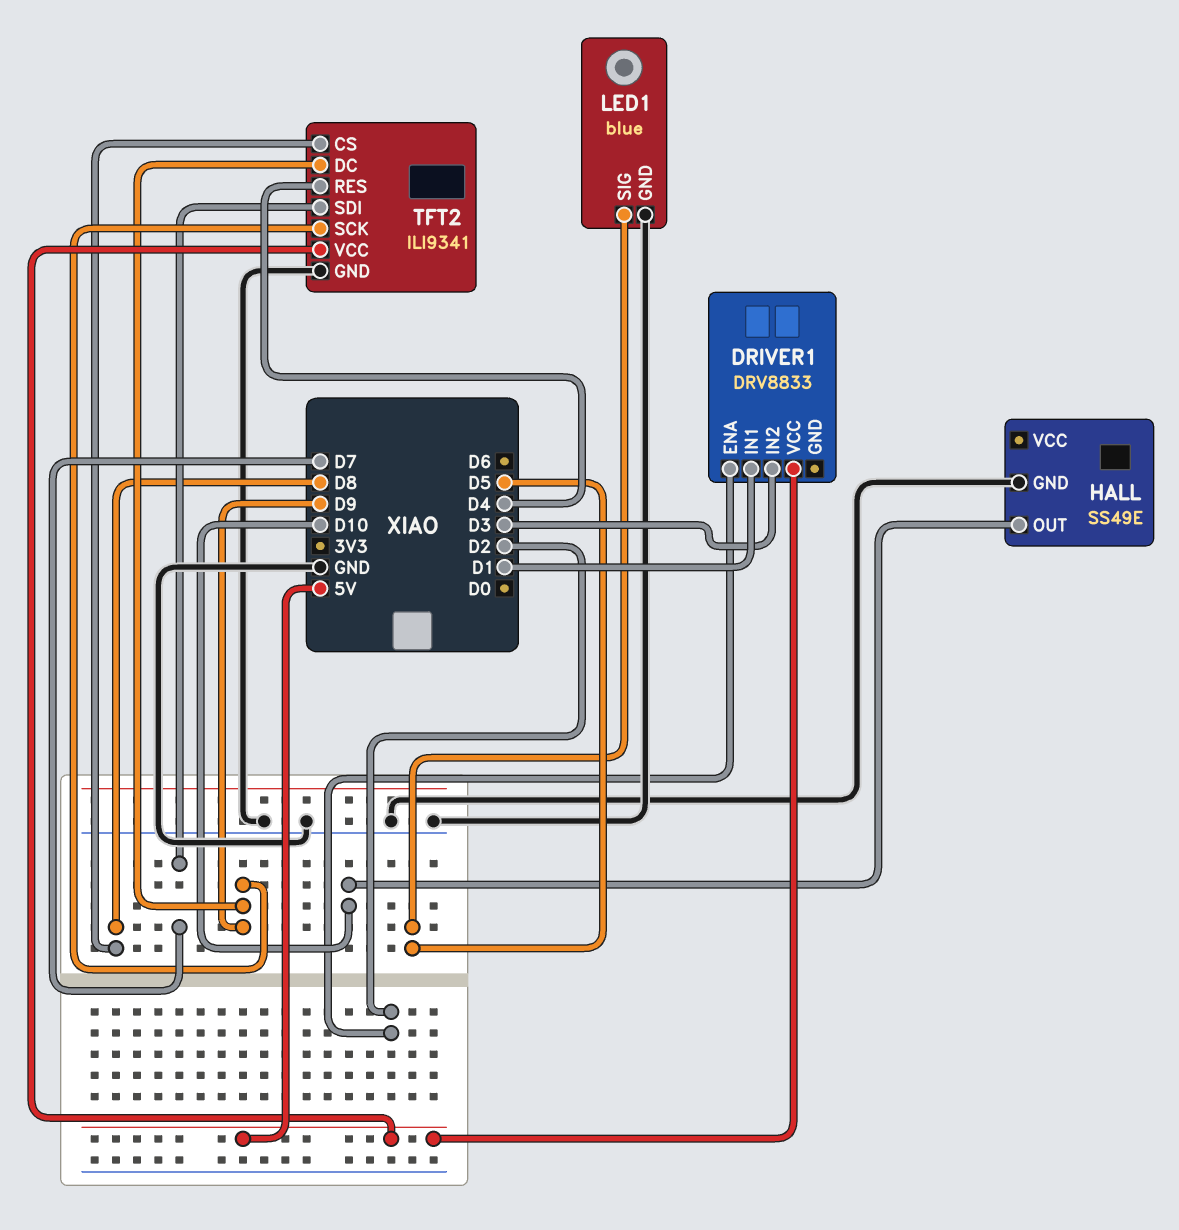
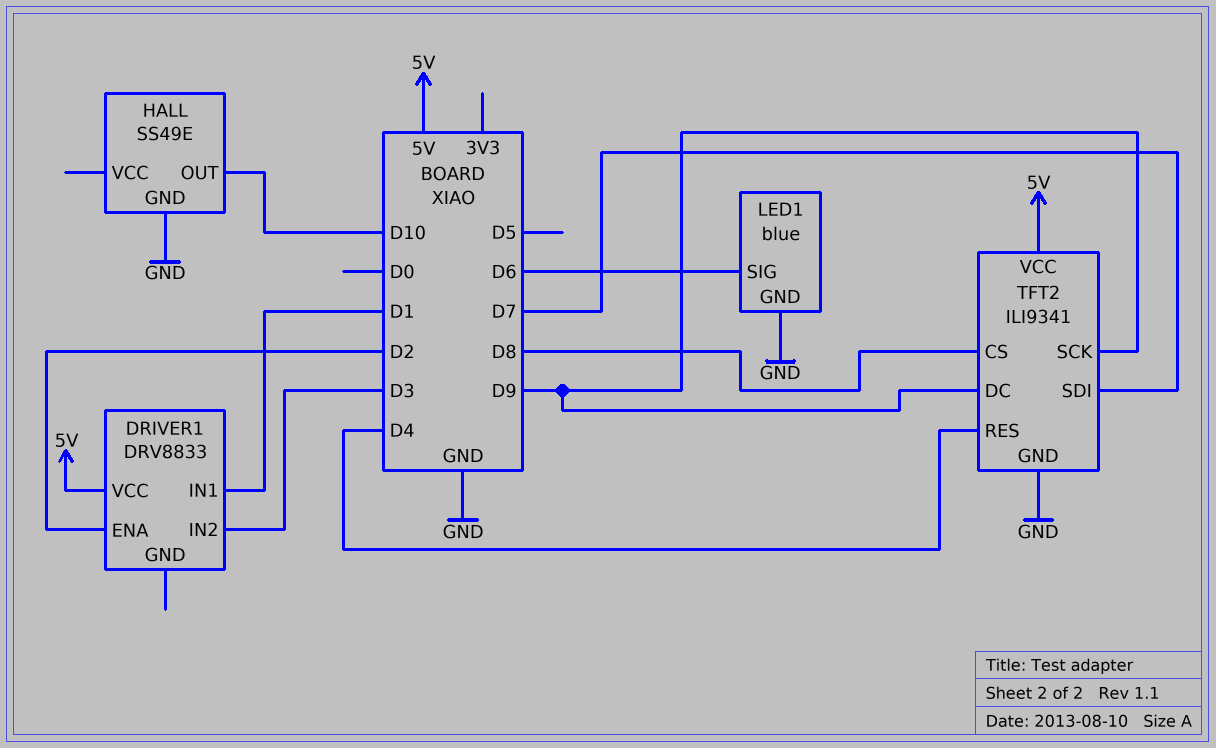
LED1 pin SIG: D5 -> D6

